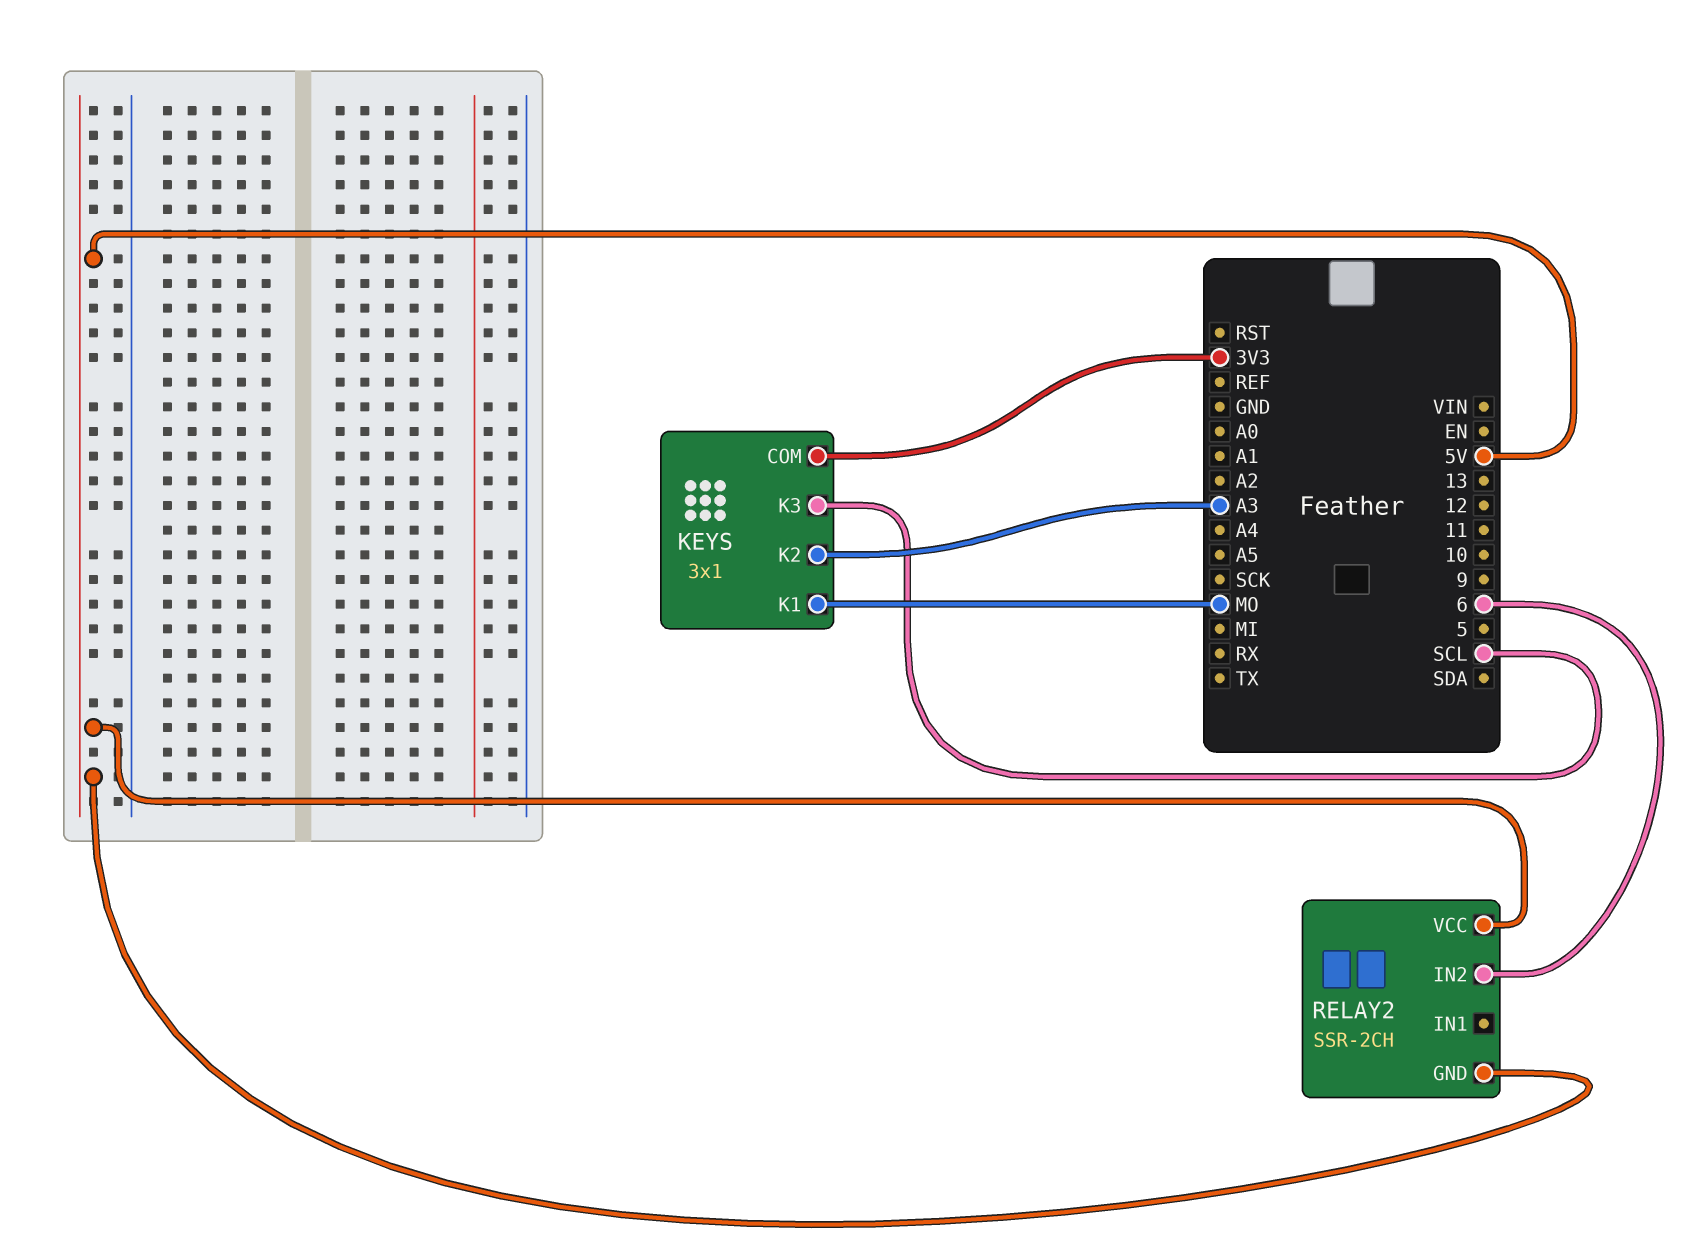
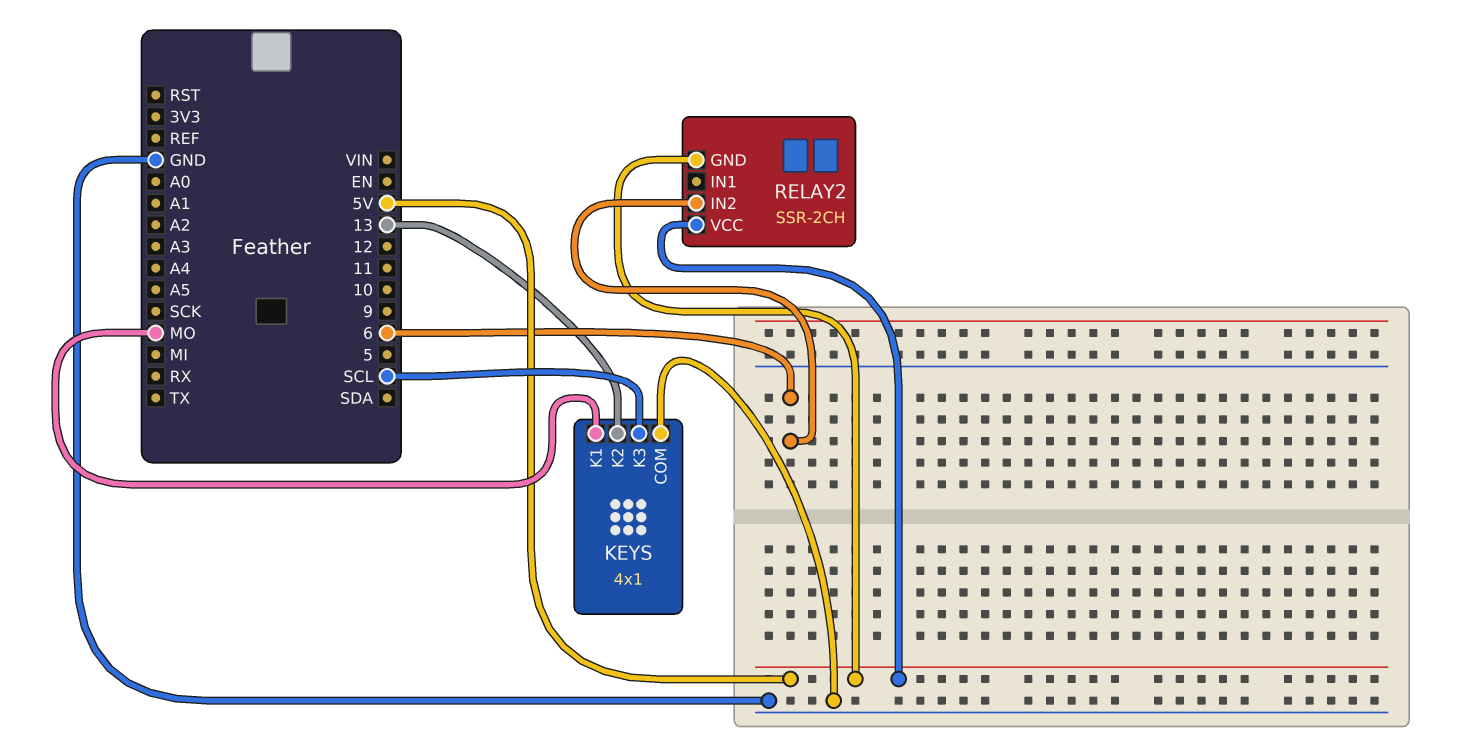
KEYS: 3x1 -> 4x1
KEYS pin COM: 3V3 -> GND
KEYS pin K2: A3 -> 13

